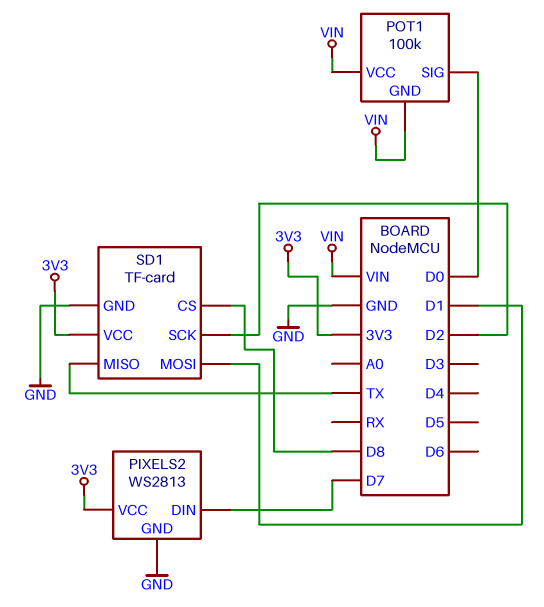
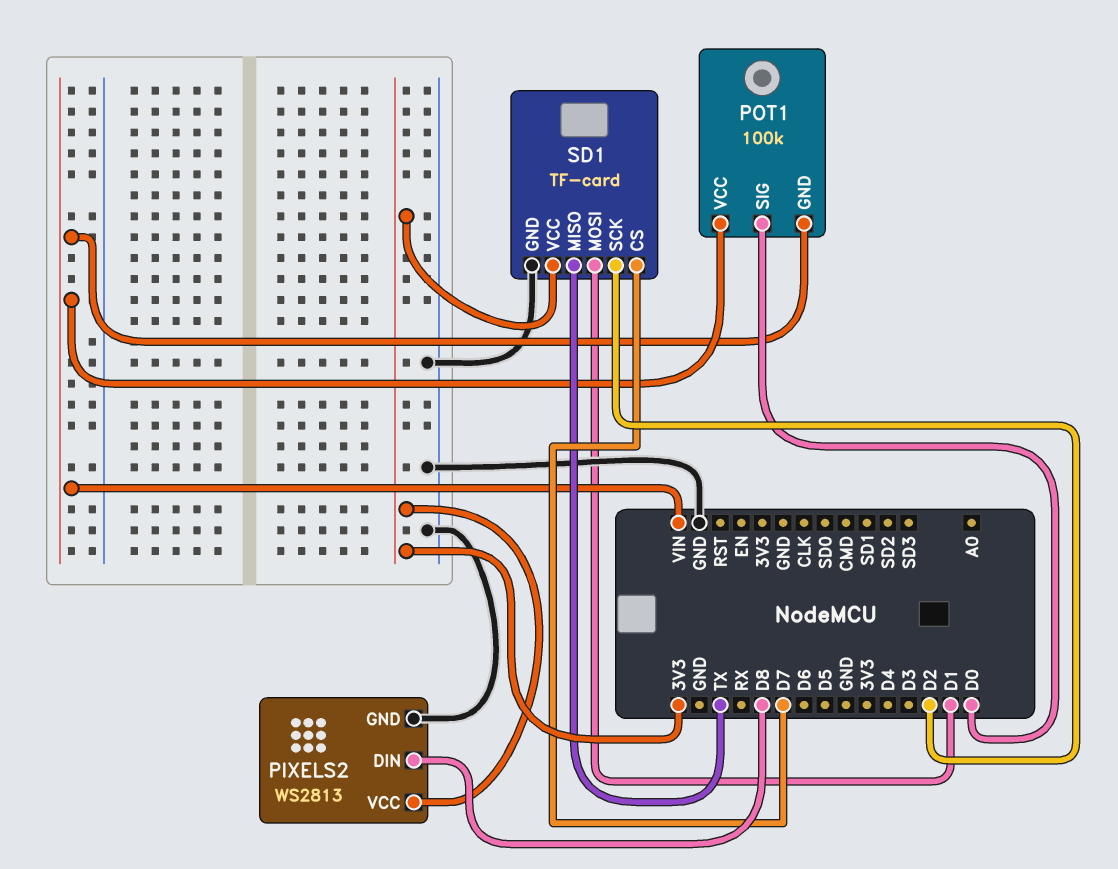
PIXELS2 pin DIN: D7 -> D8
SD1 pin CS: D8 -> D7

